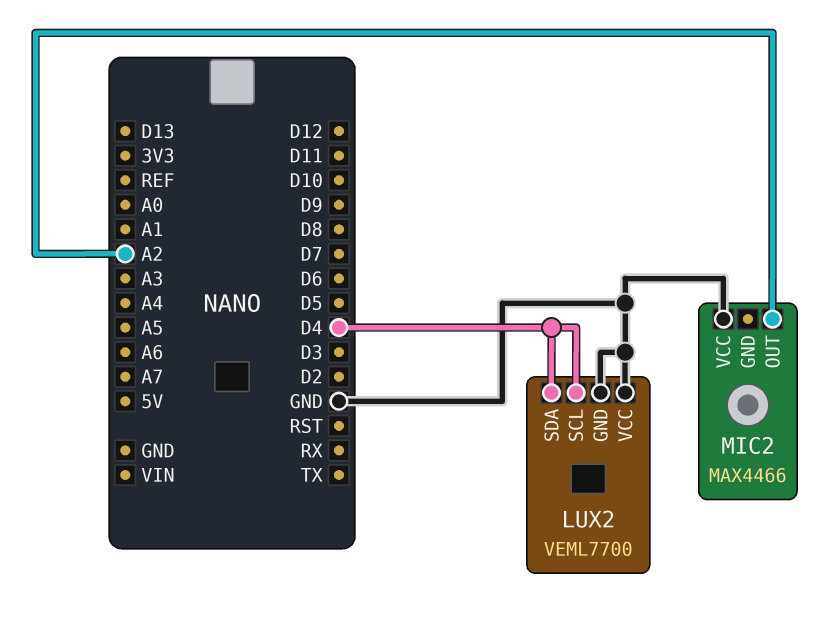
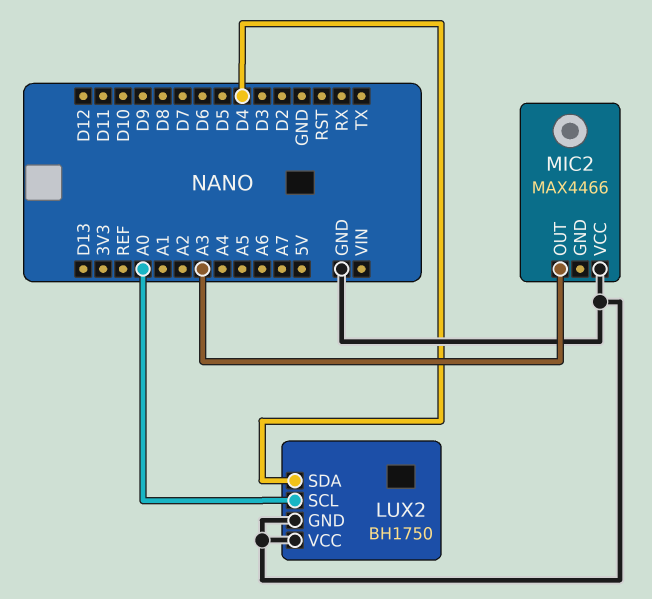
LUX2: VEML7700 -> BH1750
LUX2 pin SCL: D4 -> A0
MIC2 pin OUT: A2 -> A3

